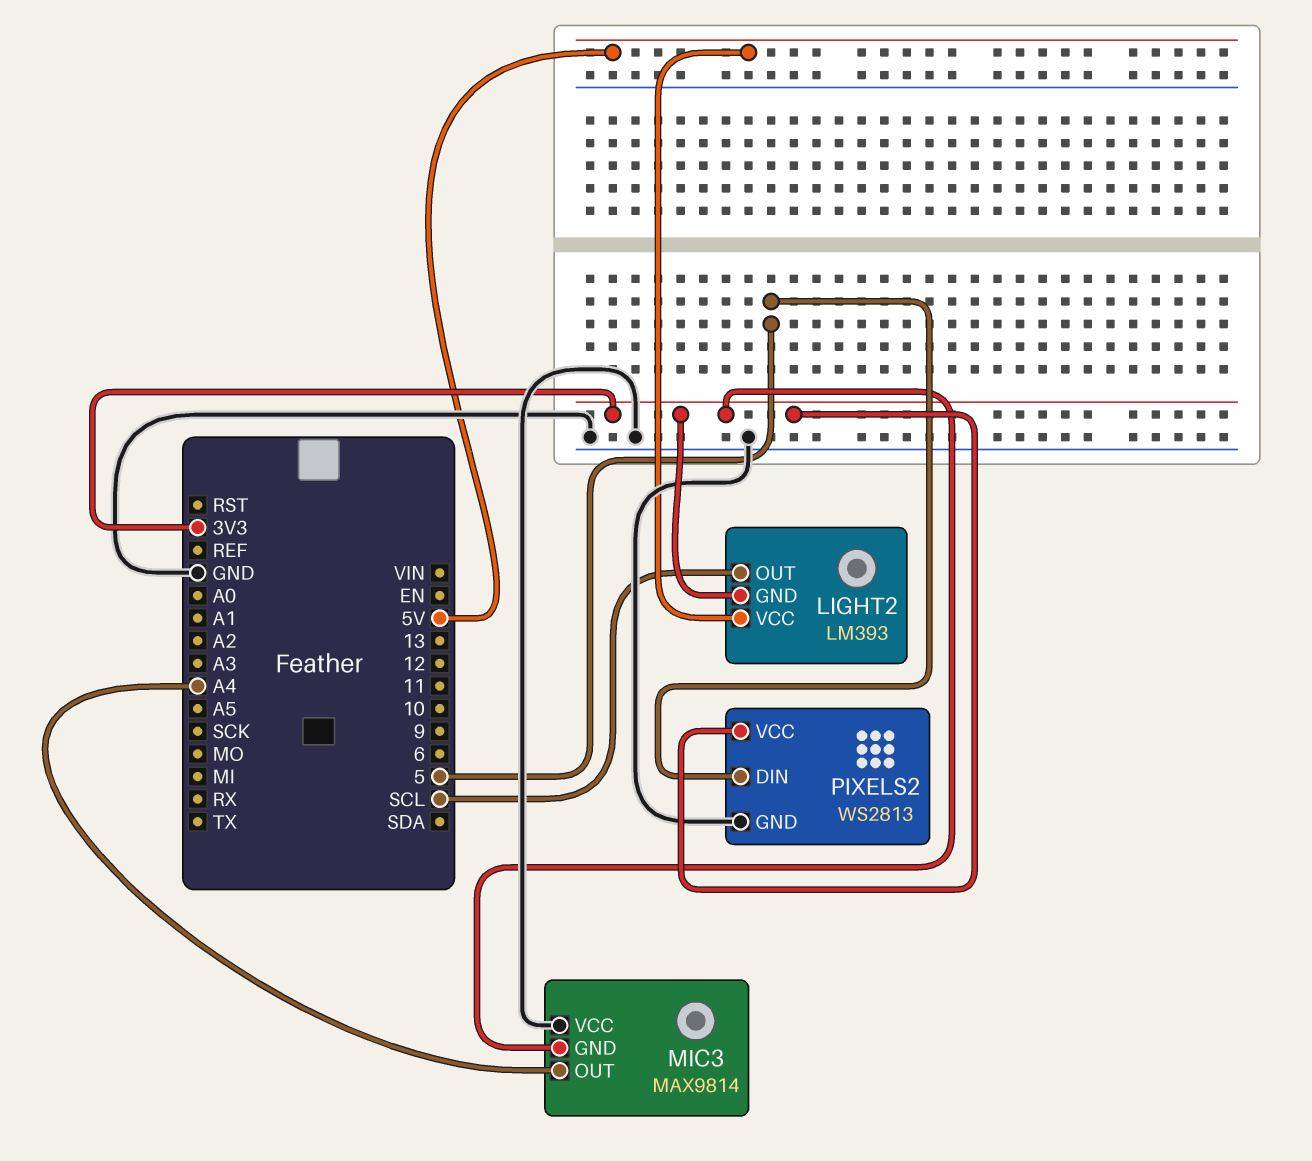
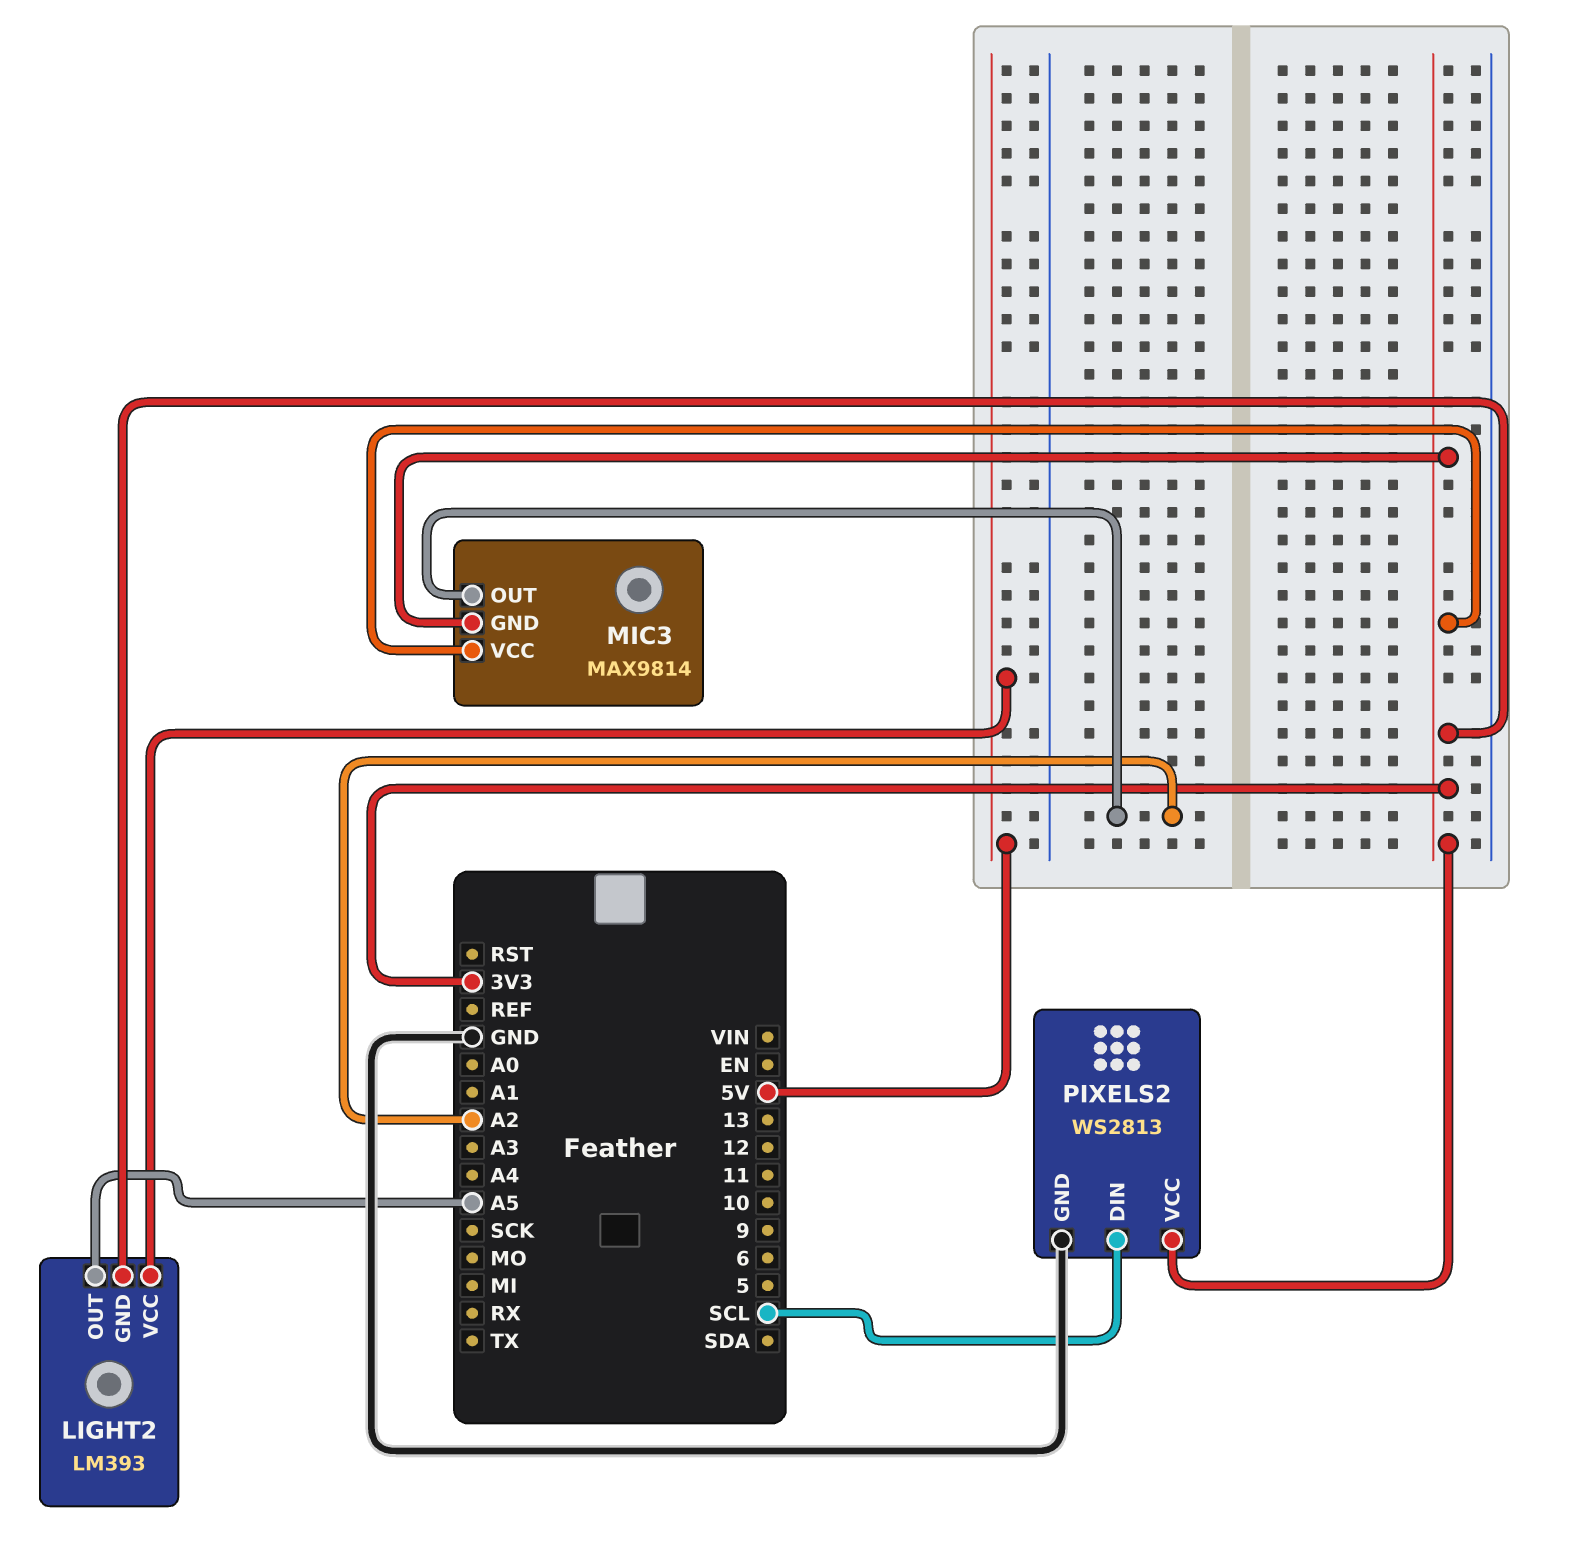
LIGHT2 pin OUT: SCL -> A5
MIC3 pin OUT: A4 -> A2
MIC3 pin VCC: GND -> 3V3
PIXELS2 pin DIN: 5 -> SCL

